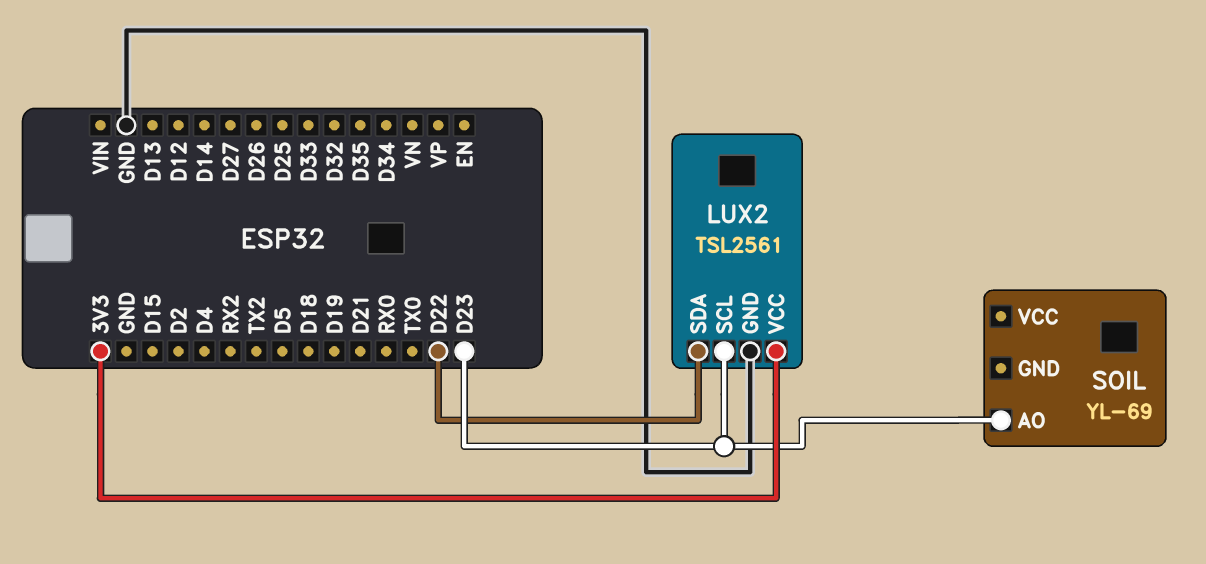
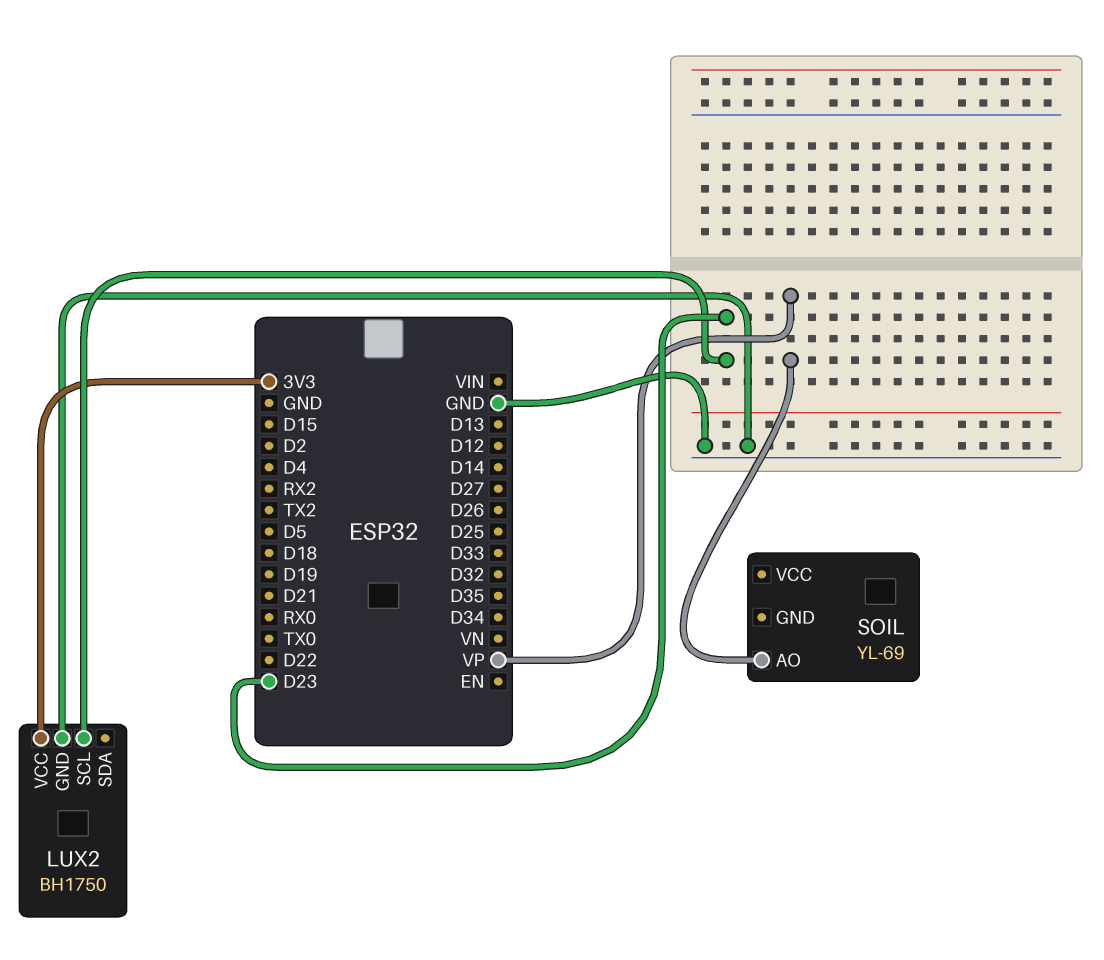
LUX2: TSL2561 -> BH1750
LUX2 pin SDA: D22 -> none
SOIL pin AO: D23 -> VP

